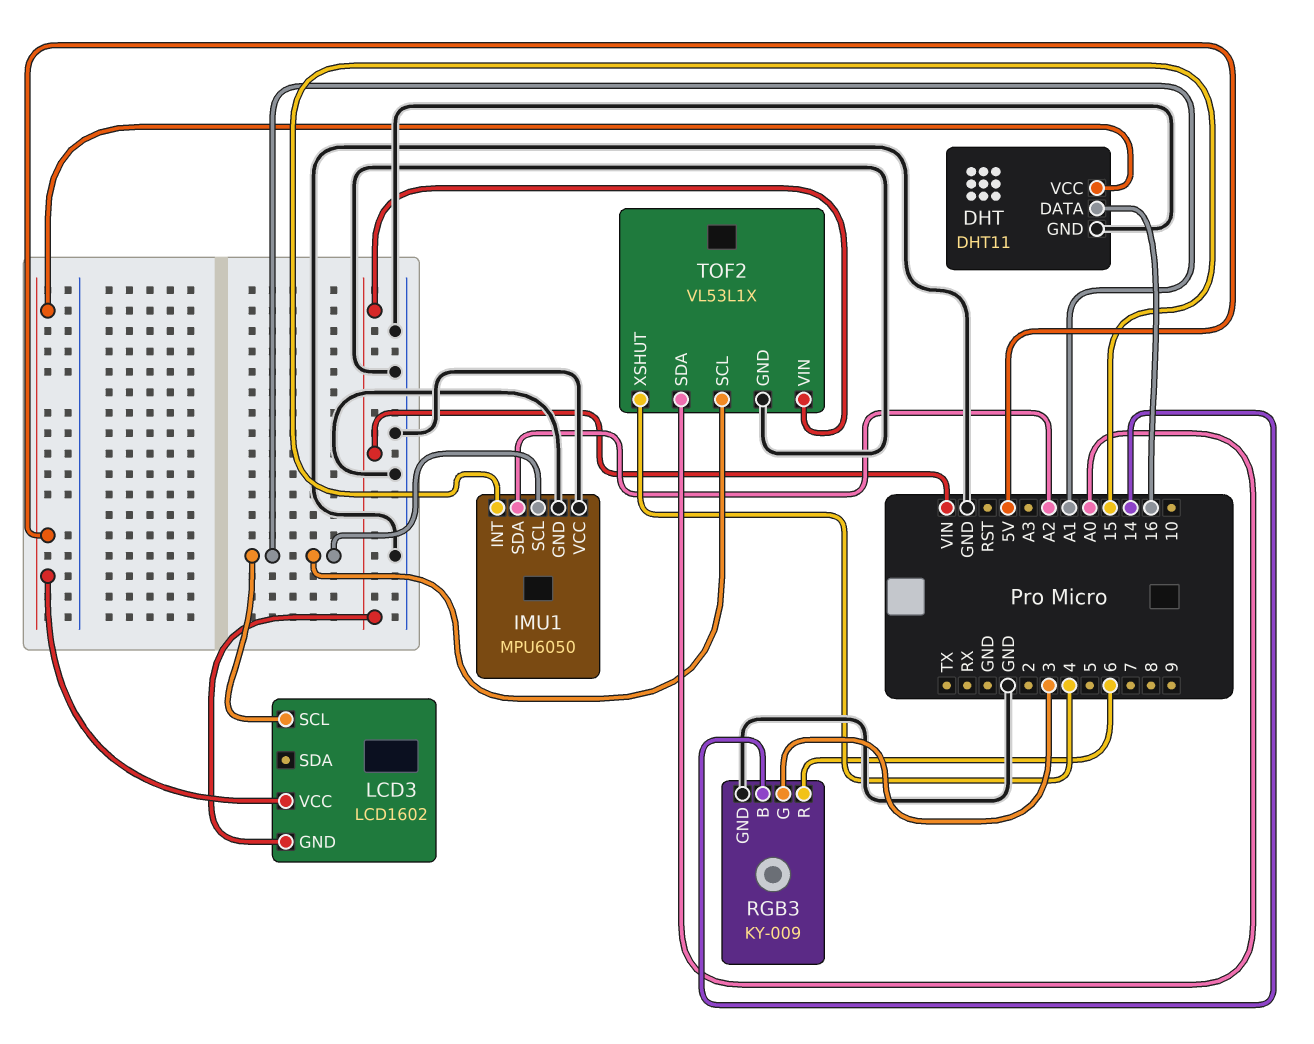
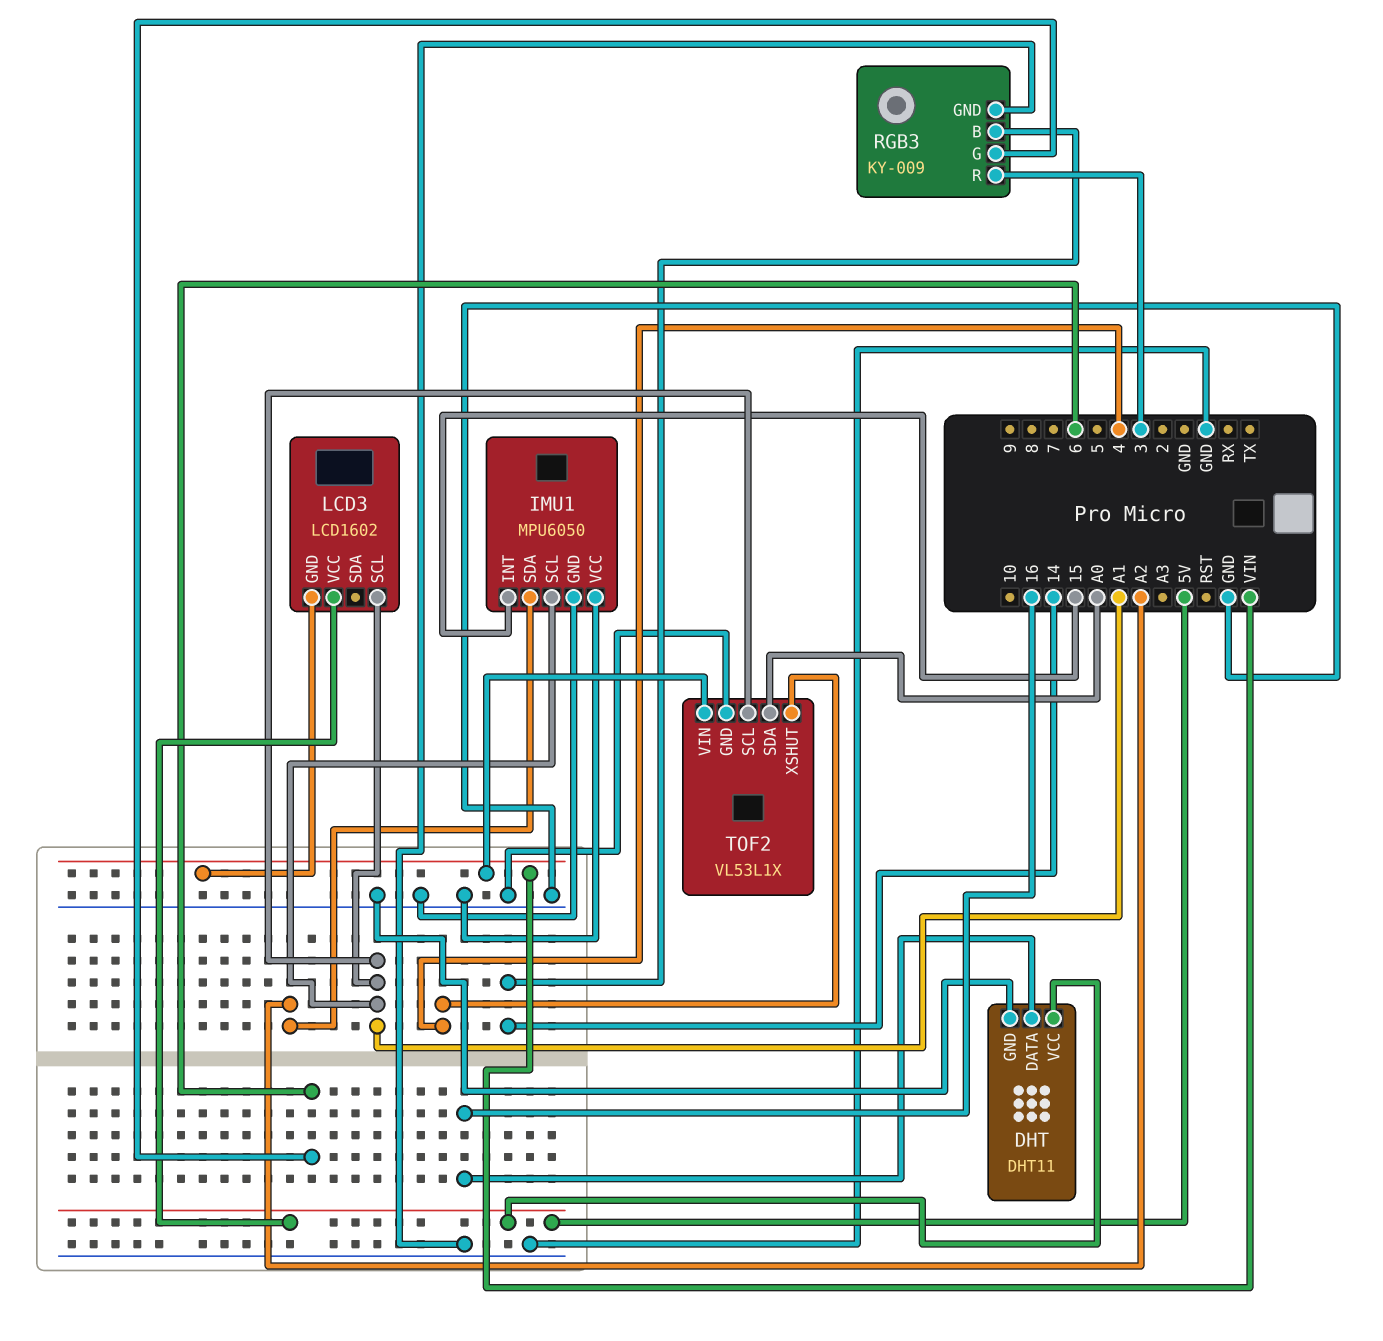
RGB3 pin G: 3 -> 6
RGB3 pin R: 6 -> 3

